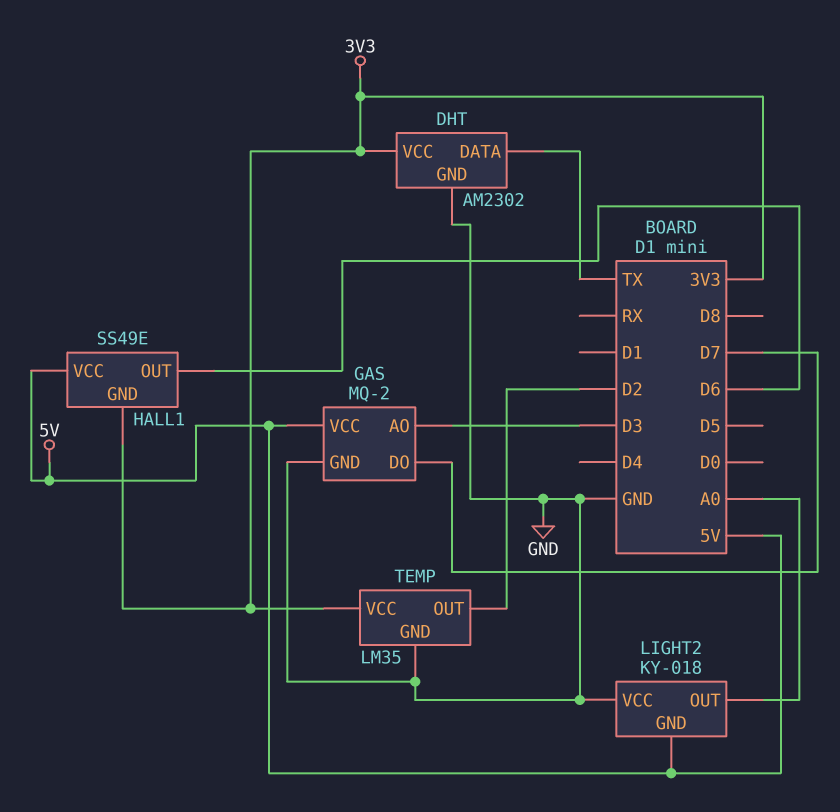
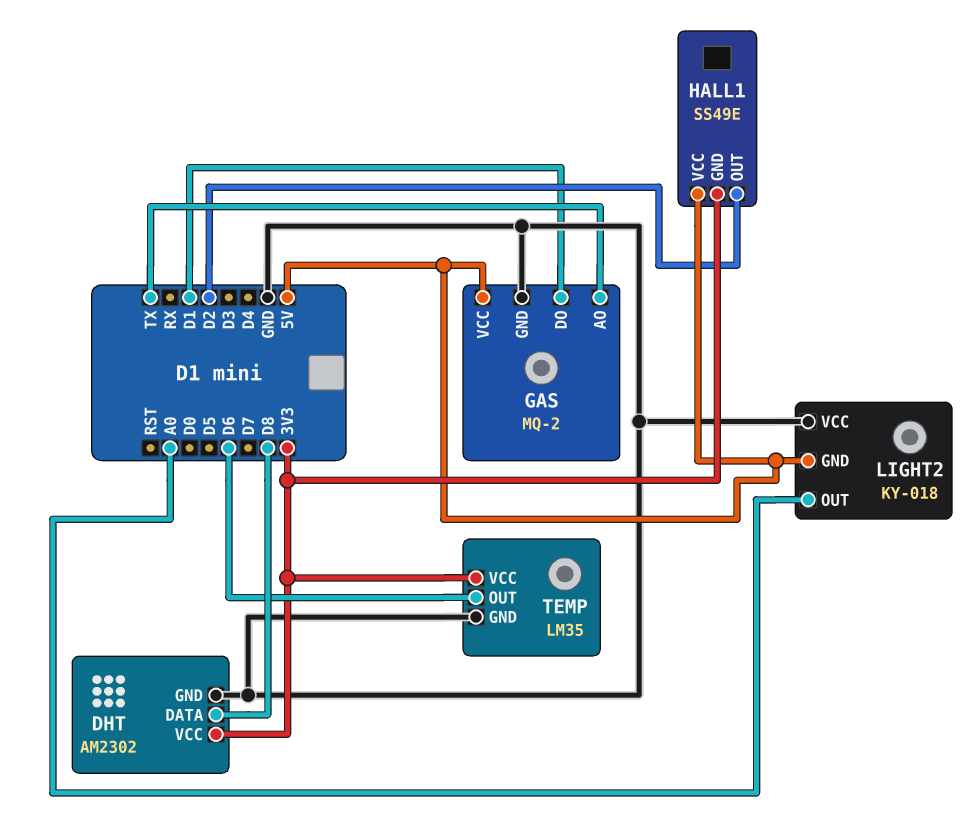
DHT pin DATA: TX -> D8
GAS pin AO: D3 -> TX
GAS pin DO: D7 -> D1
HALL1 pin OUT: D6 -> D2
TEMP pin OUT: D2 -> D6

